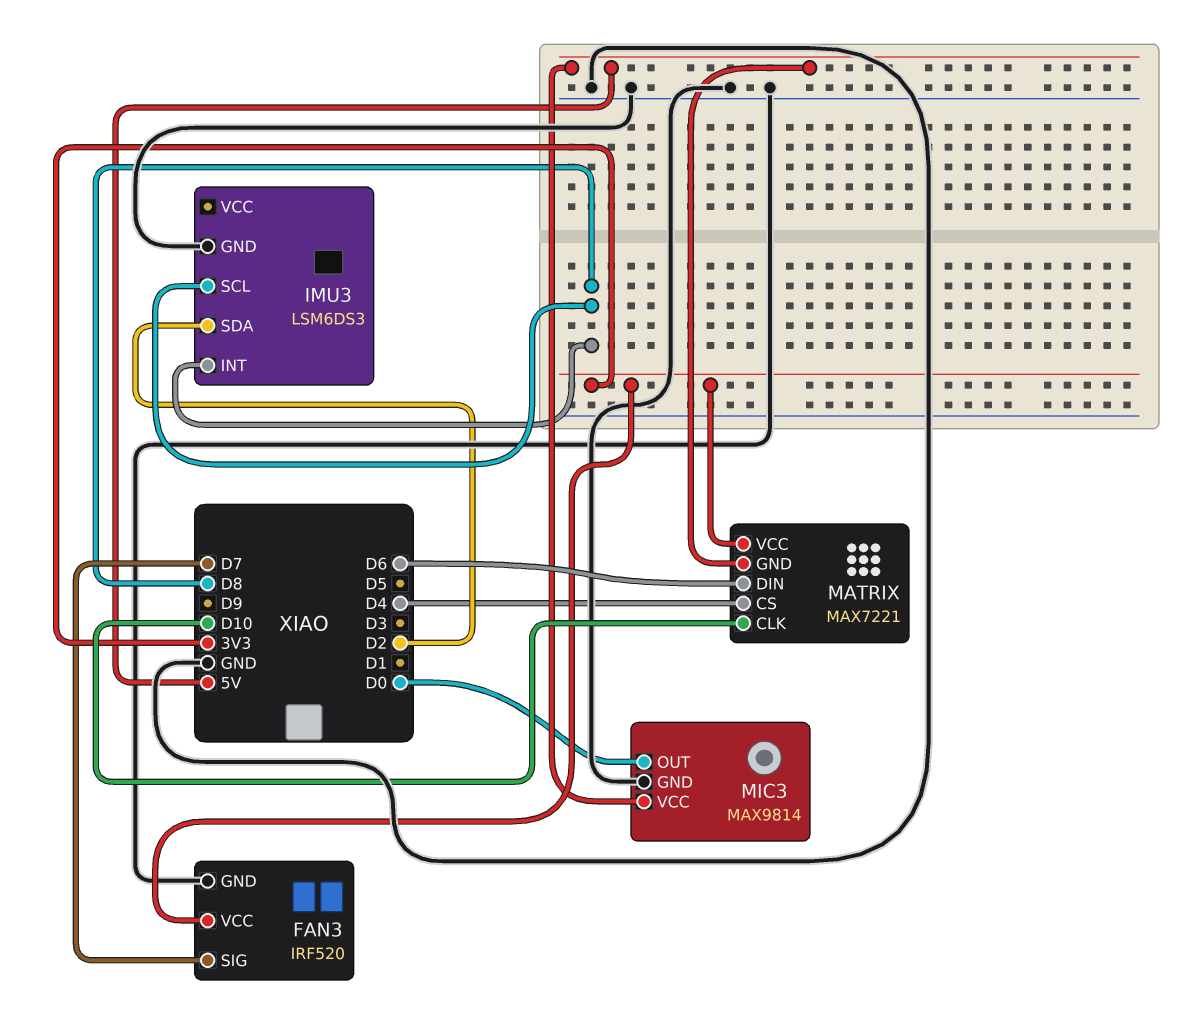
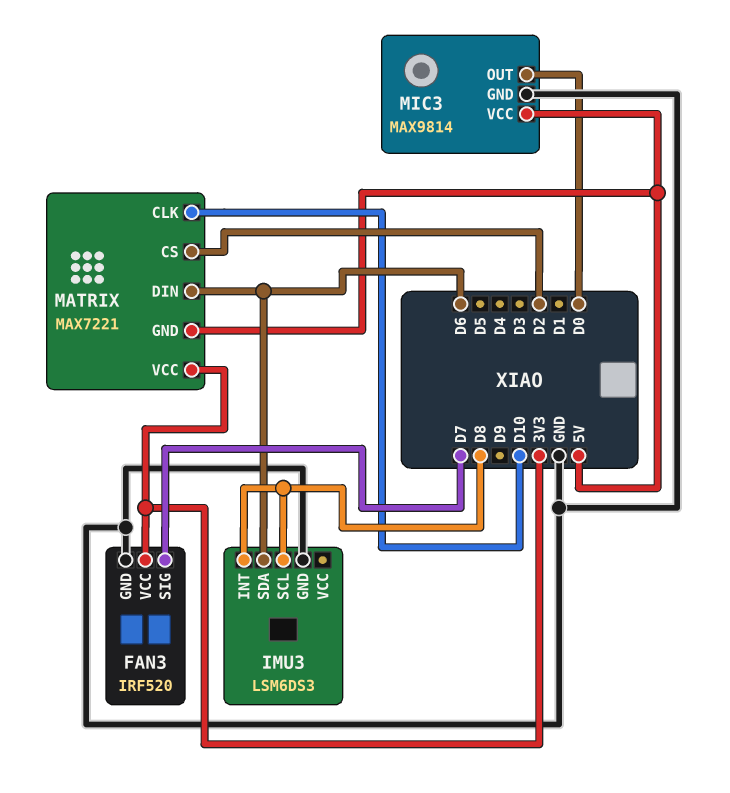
IMU3 pin SDA: D2 -> D6
MATRIX pin CS: D4 -> D2

